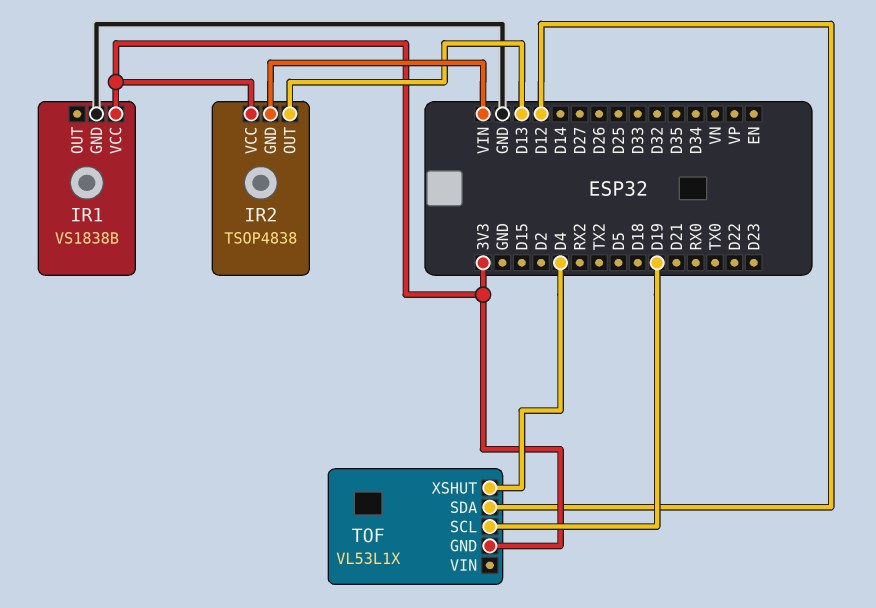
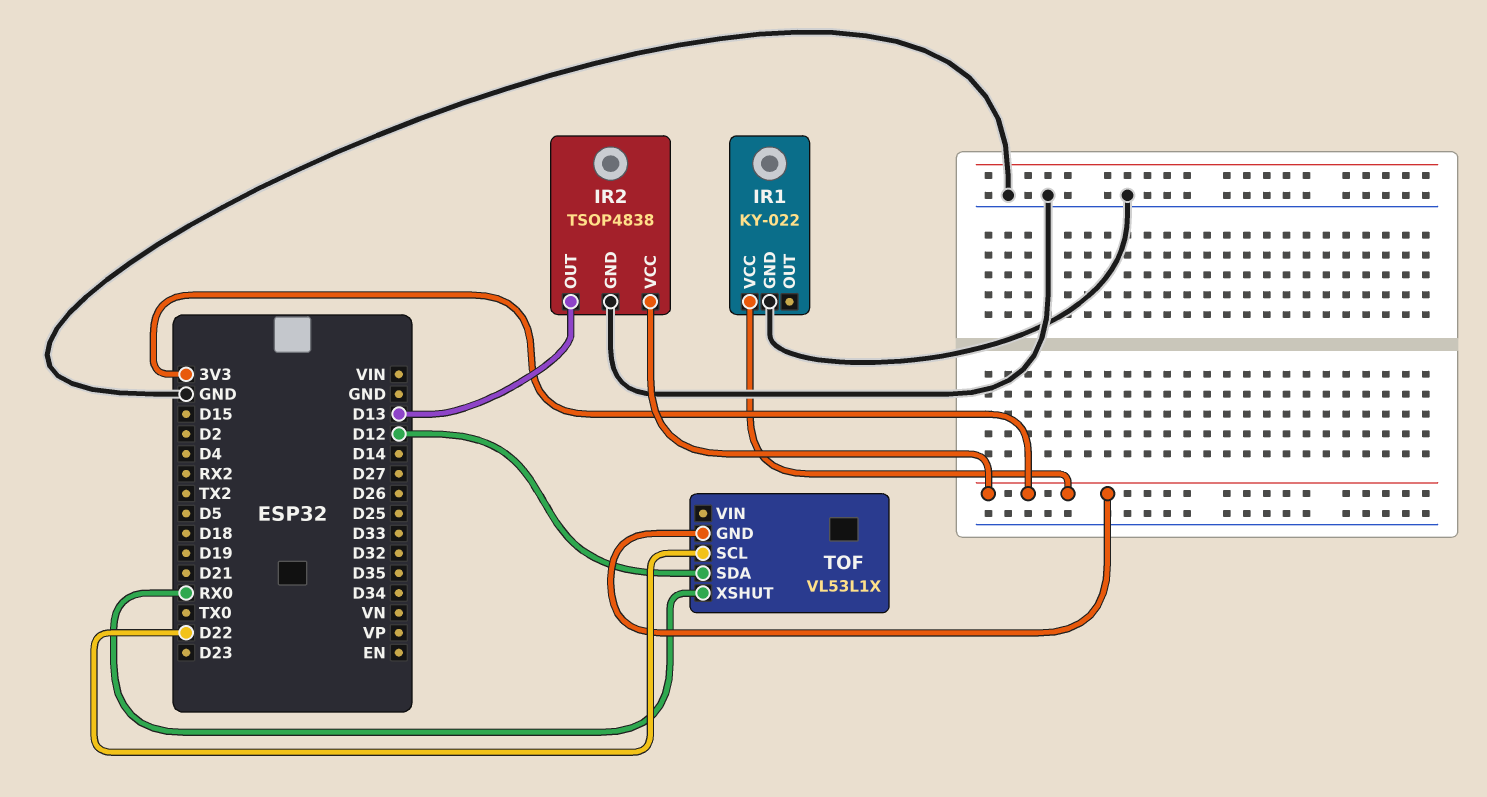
IR1: VS1838B -> KY-022
IR2 pin GND: VIN -> GND
TOF pin SCL: D19 -> D22
TOF pin XSHUT: D4 -> RX0

